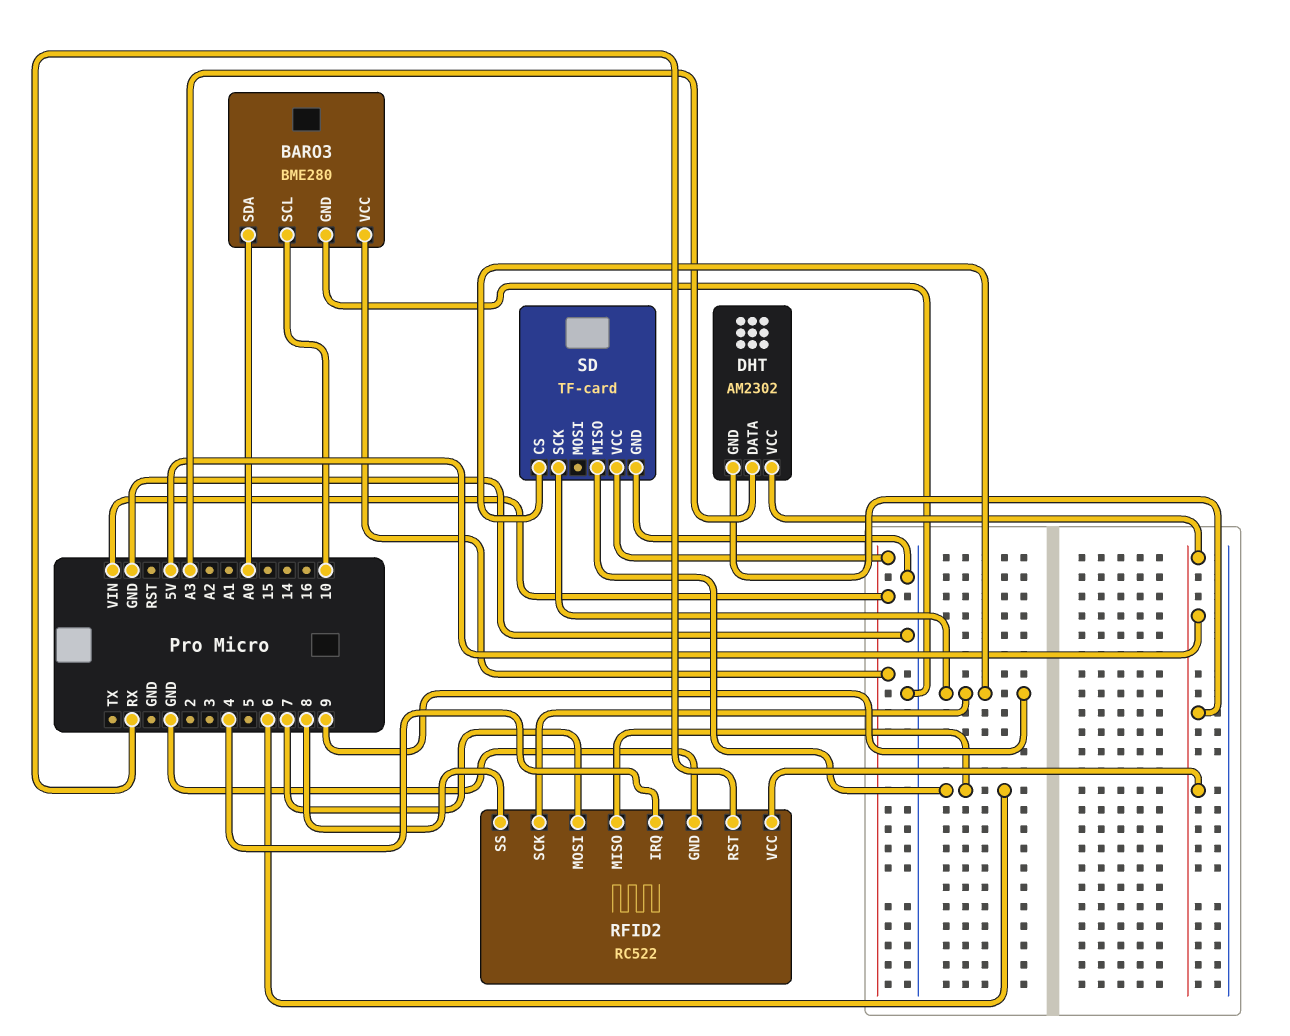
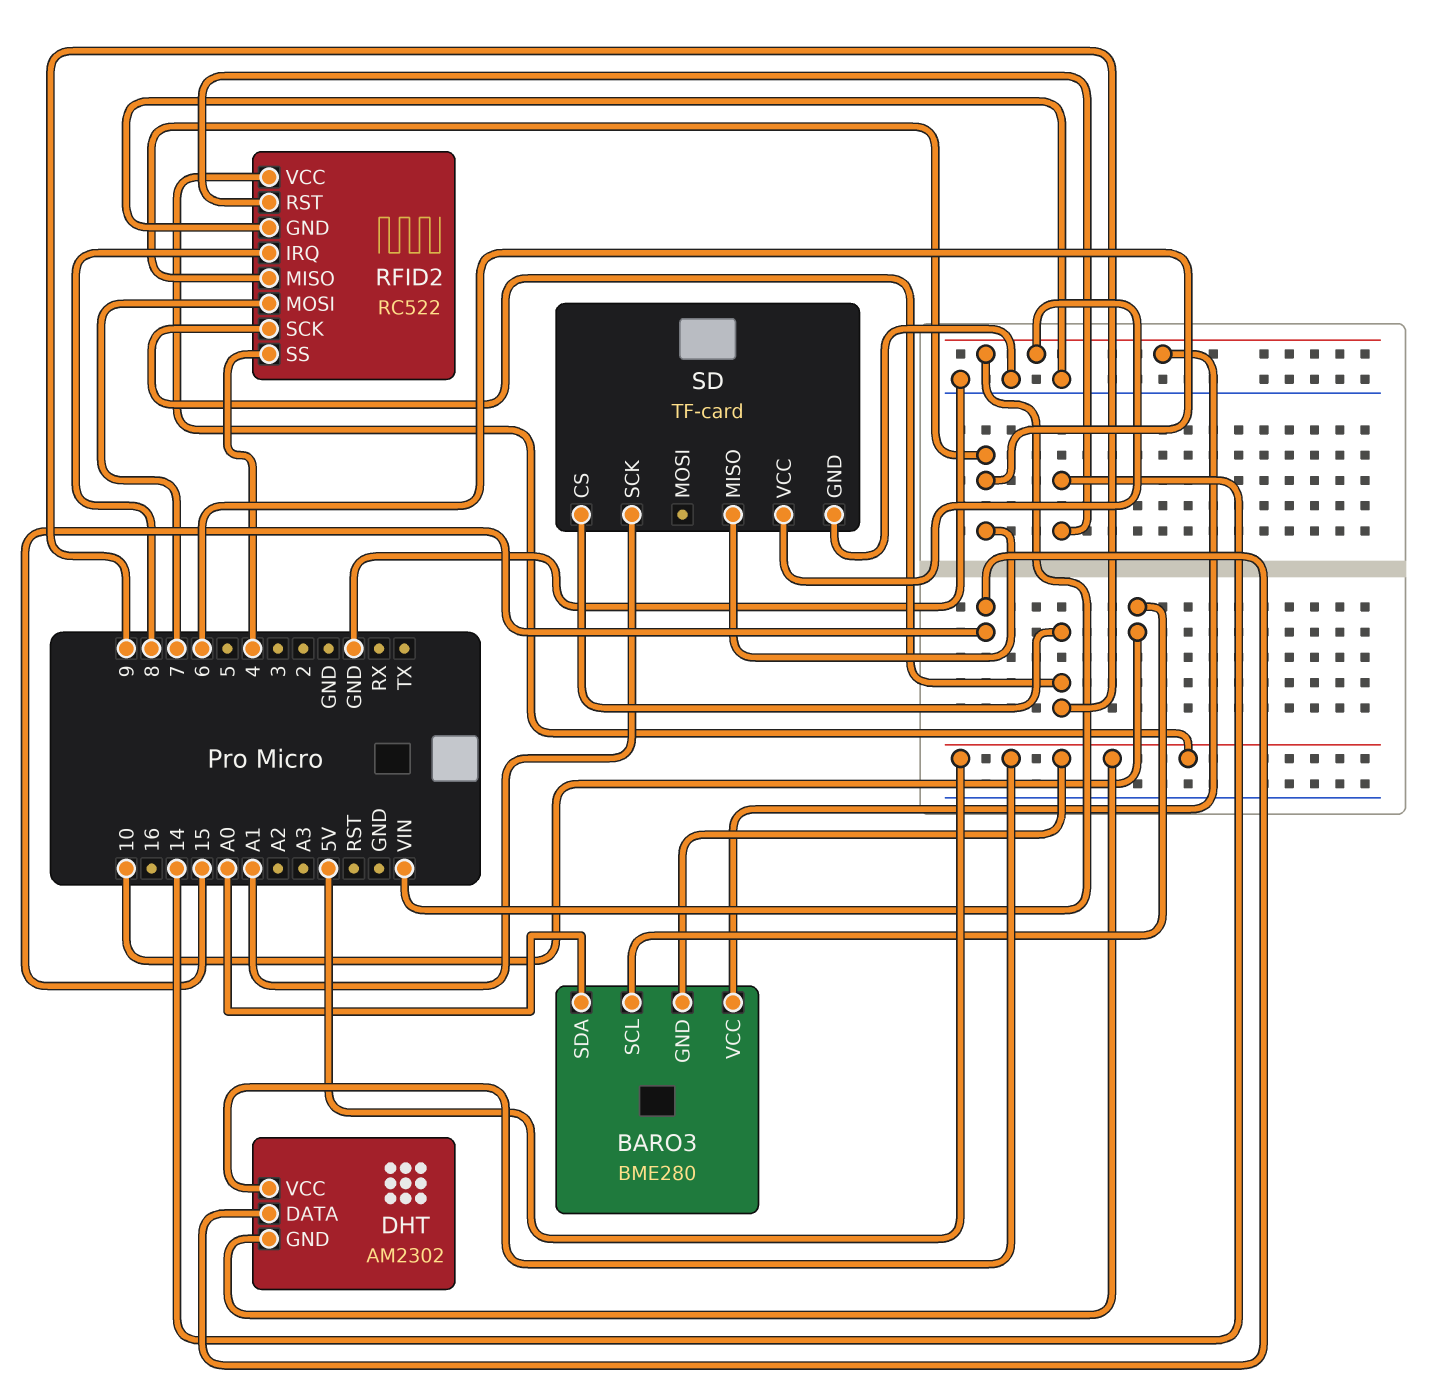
BARO3 pin GND: GND -> 5V
DHT pin DATA: A3 -> 15
RFID2 pin IRQ: 4 -> 8
RFID2 pin RST: RX -> 14
RFID2 pin SS: 8 -> 4
SD pin SCK: 9 -> A1

